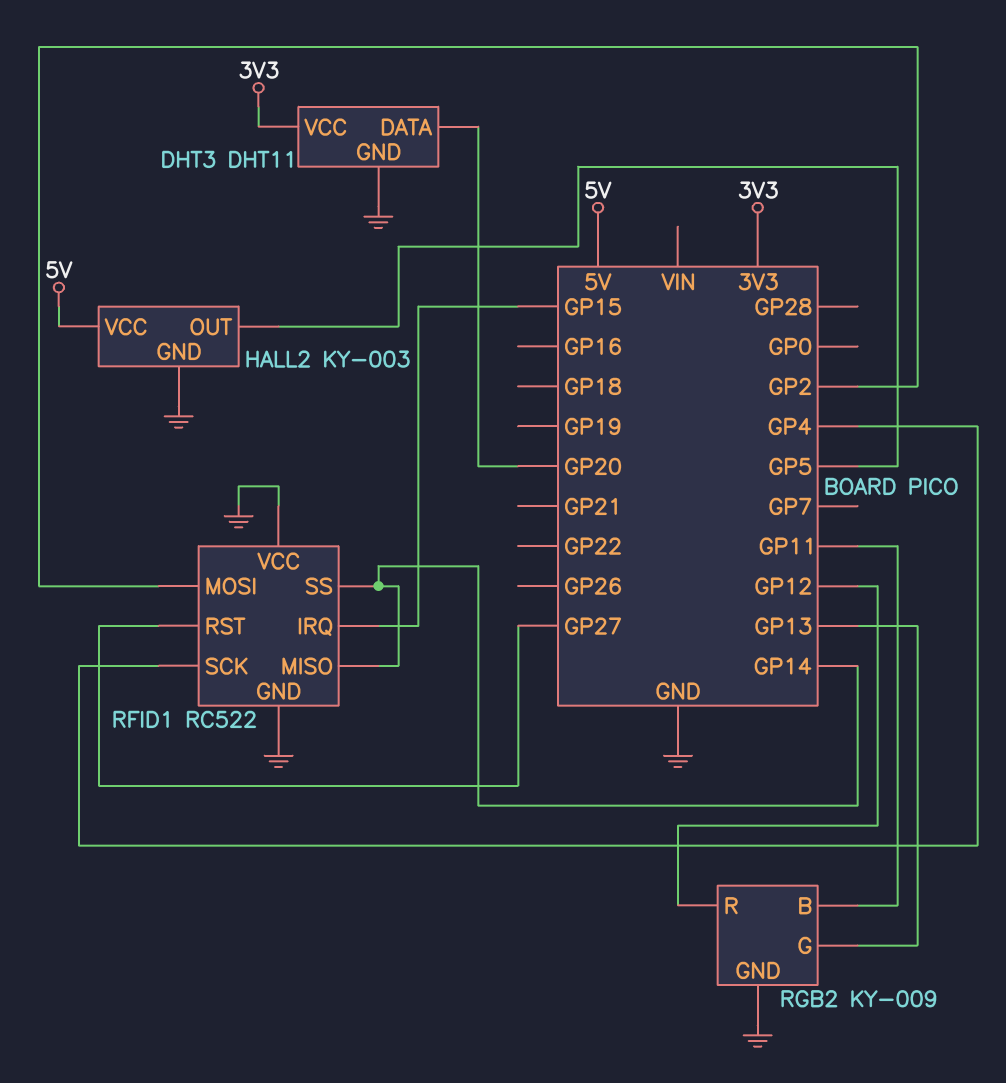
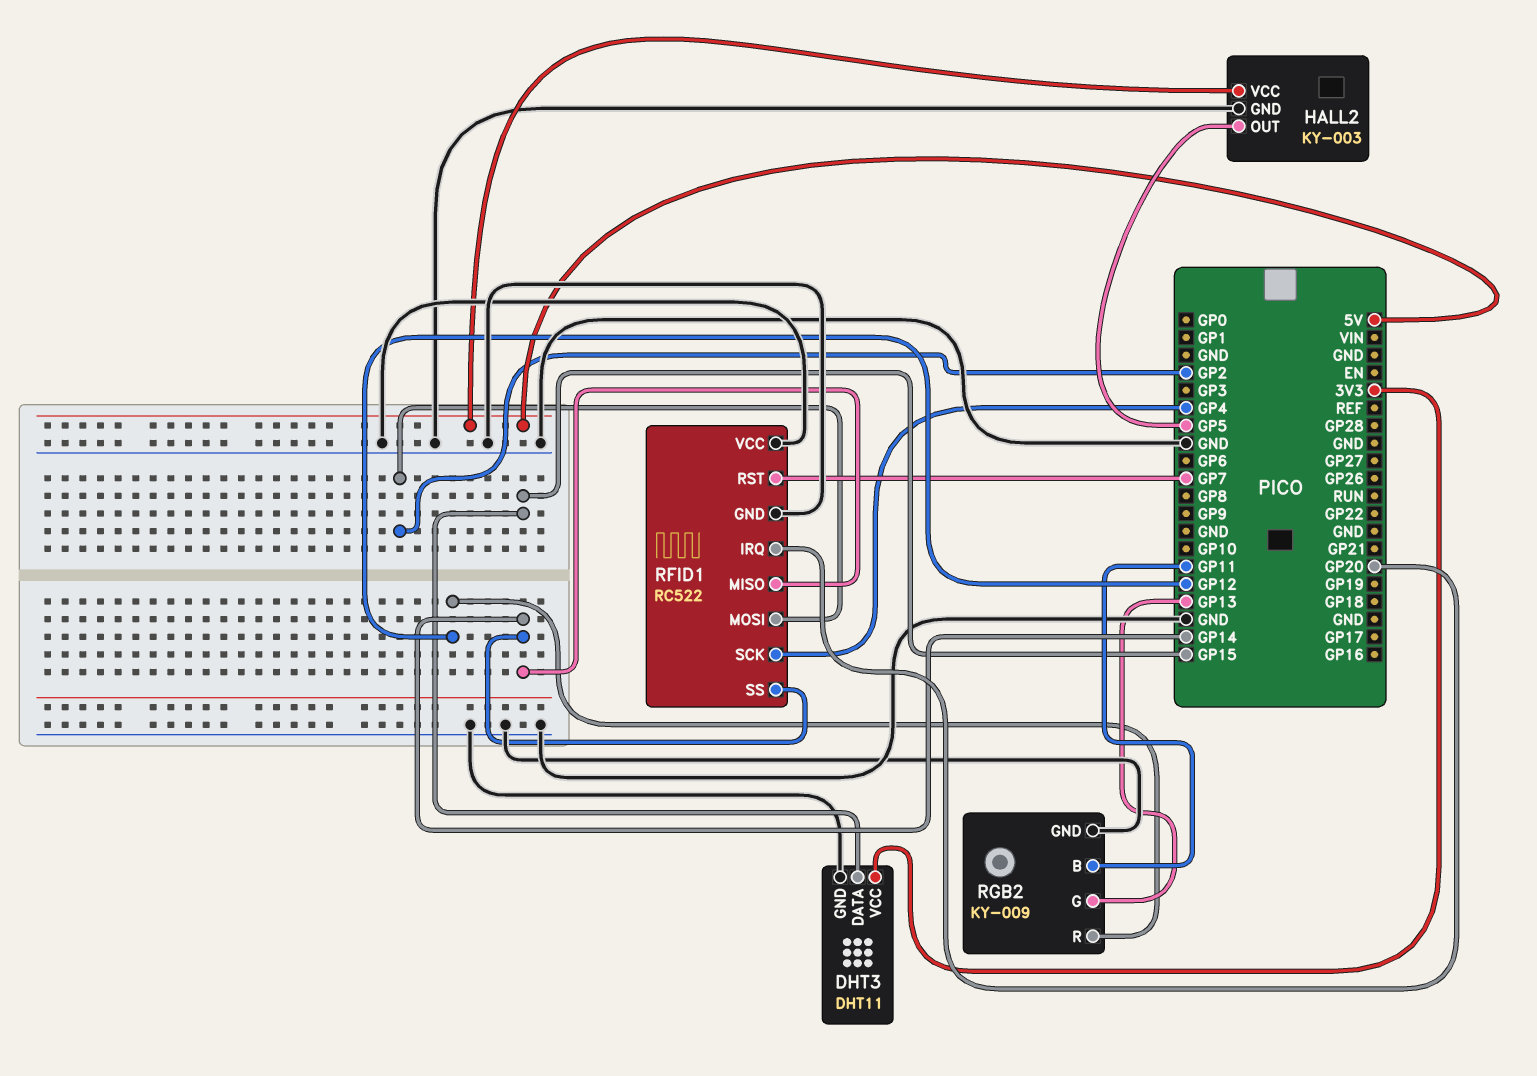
DHT3 pin DATA: GP20 -> GP15
RFID1 pin IRQ: GP15 -> GP20
RFID1 pin RST: GP27 -> GP7

